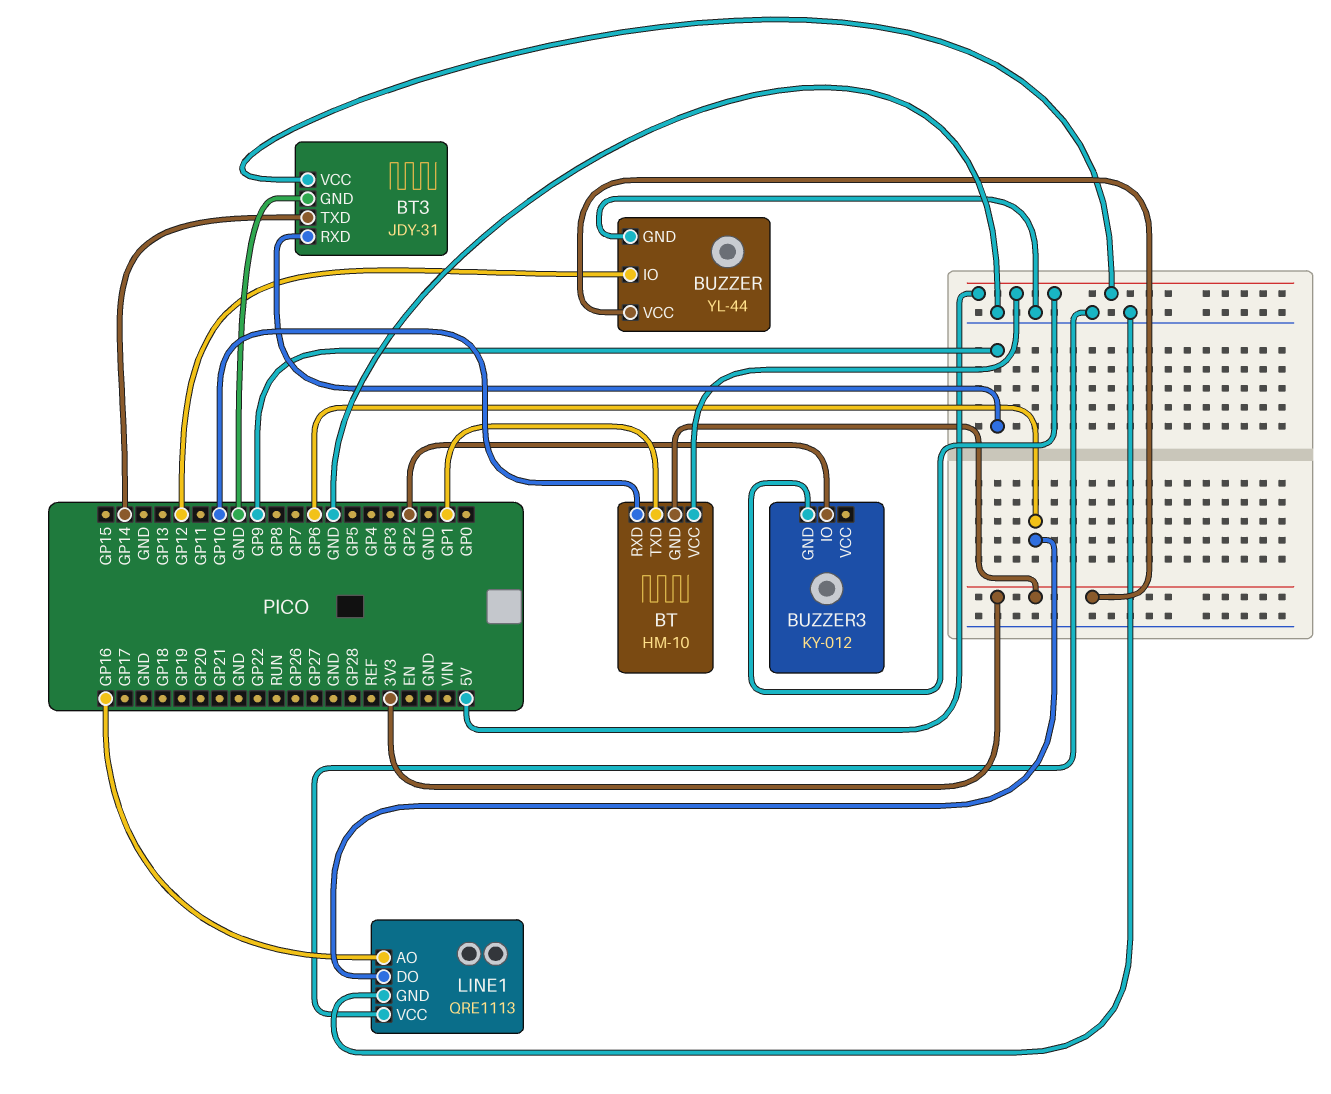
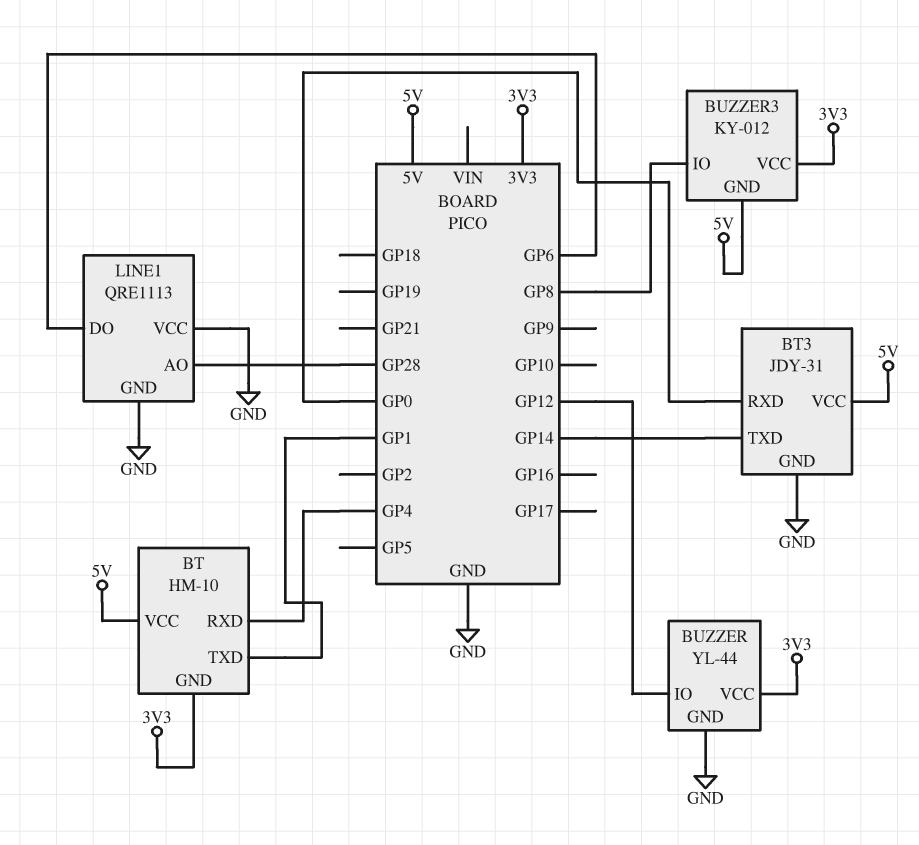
BT pin RXD: GP10 -> GP4
BT3 pin RXD: GP9 -> GP0
BUZZER3 pin IO: GP2 -> GP8
BUZZER3 pin VCC: none -> 3V3
LINE1 pin AO: GP16 -> GP28

